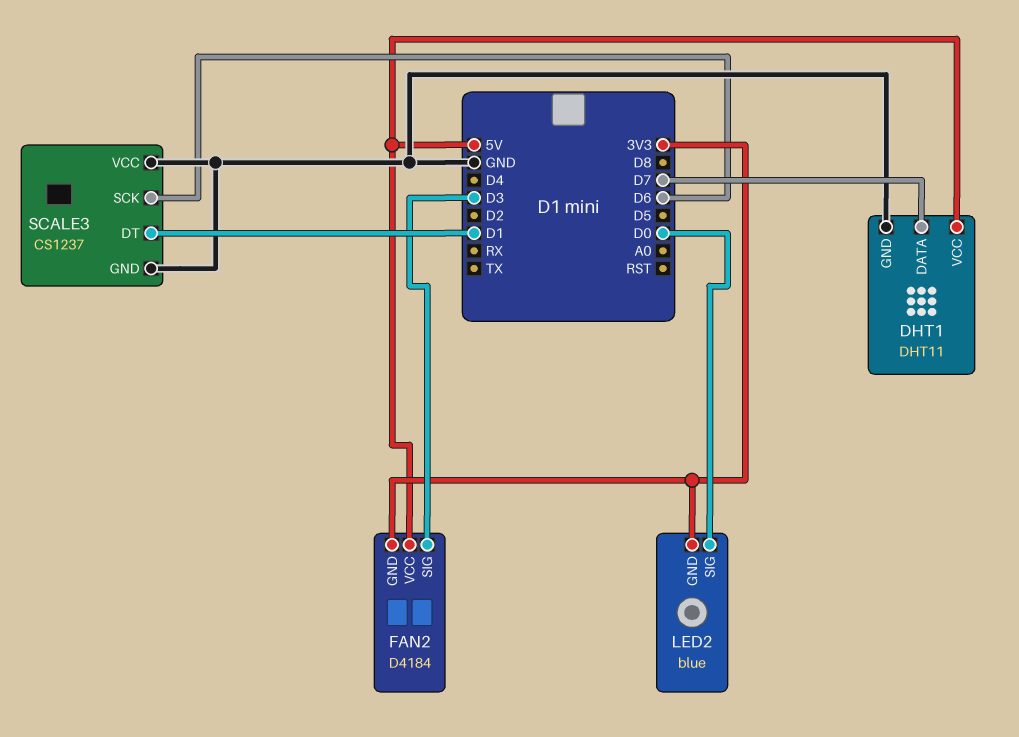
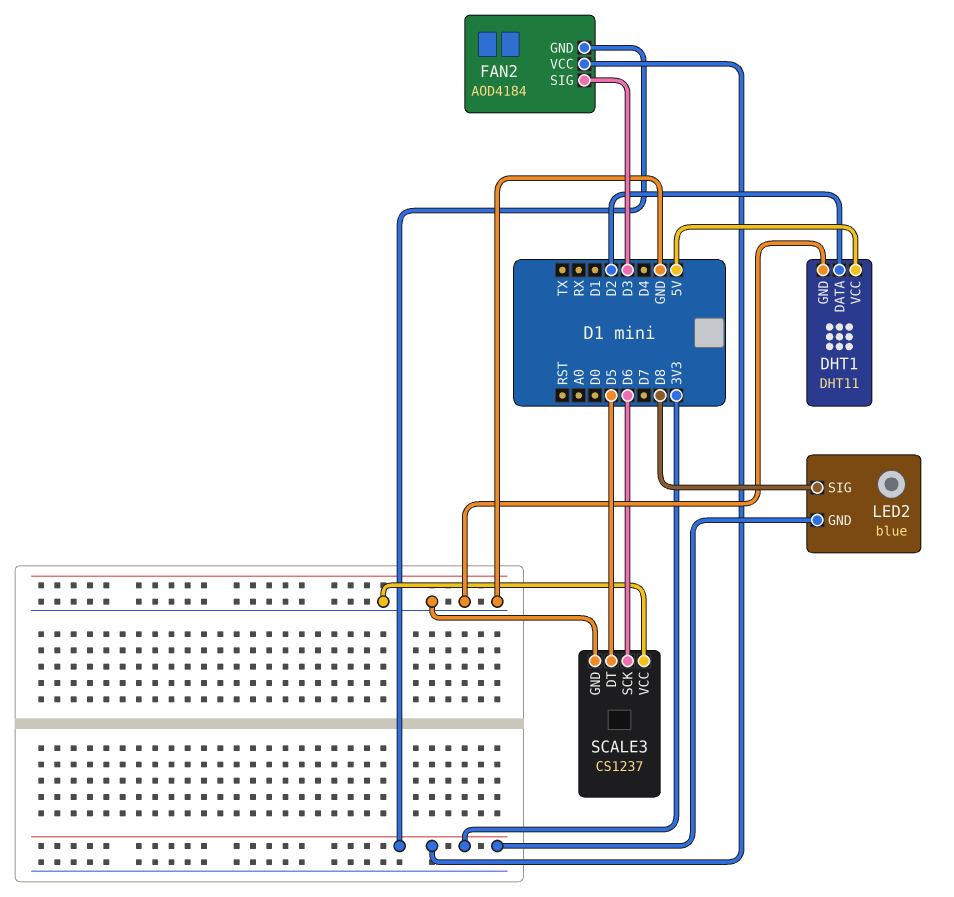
DHT1 pin DATA: D7 -> D2
FAN2: D4184 -> AOD4184
FAN2 pin VCC: 5V -> 3V3
LED2 pin SIG: D0 -> D8
SCALE3 pin DT: D1 -> D5

